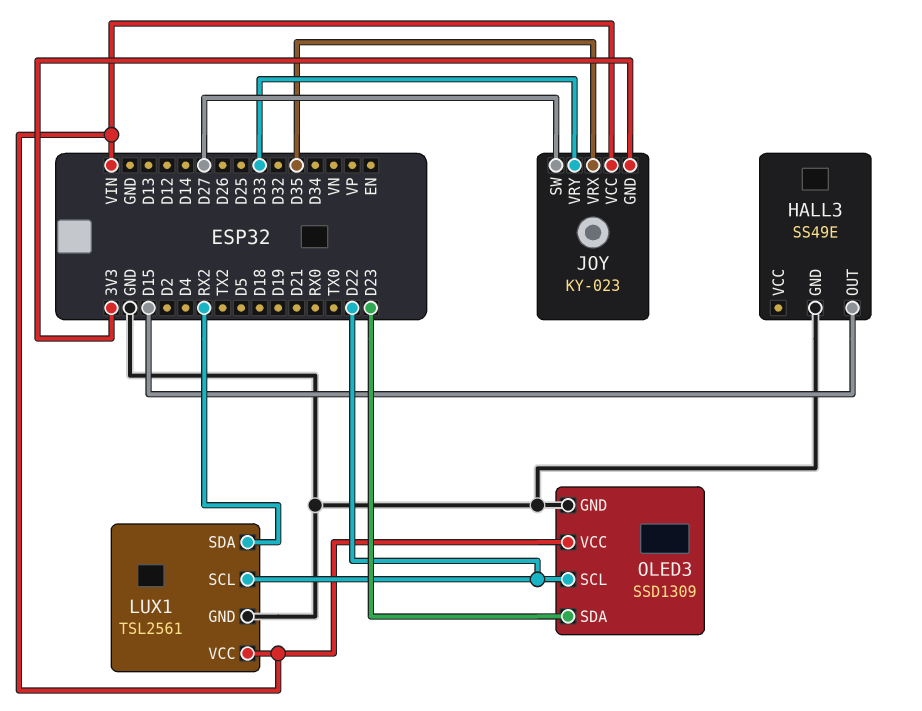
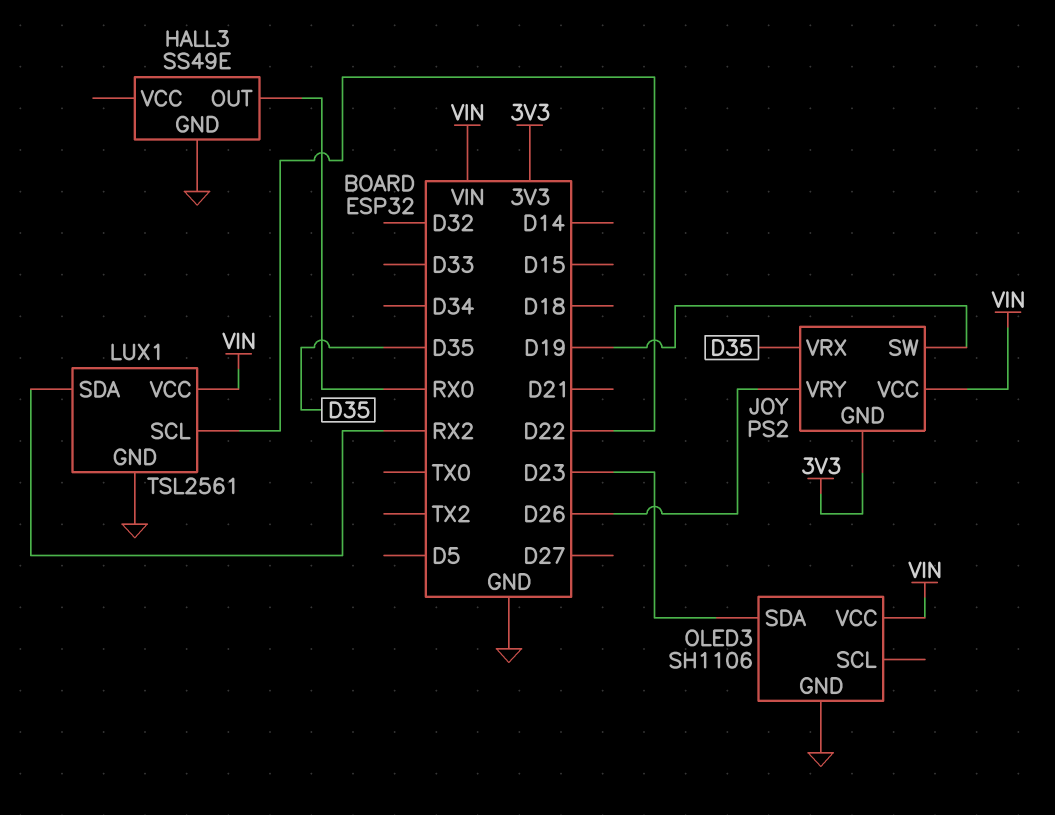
HALL3 pin OUT: D15 -> RX0
JOY: KY-023 -> PS2
JOY pin SW: D27 -> D19
JOY pin VRY: D33 -> D26
OLED3: SSD1309 -> SH1106
OLED3 pin SCL: D22 -> none

